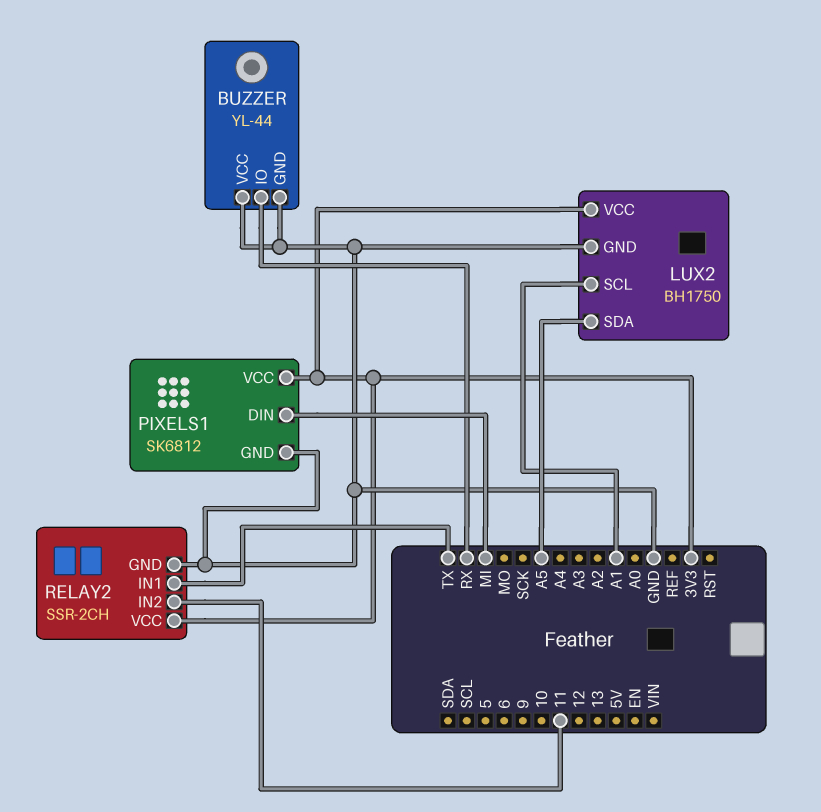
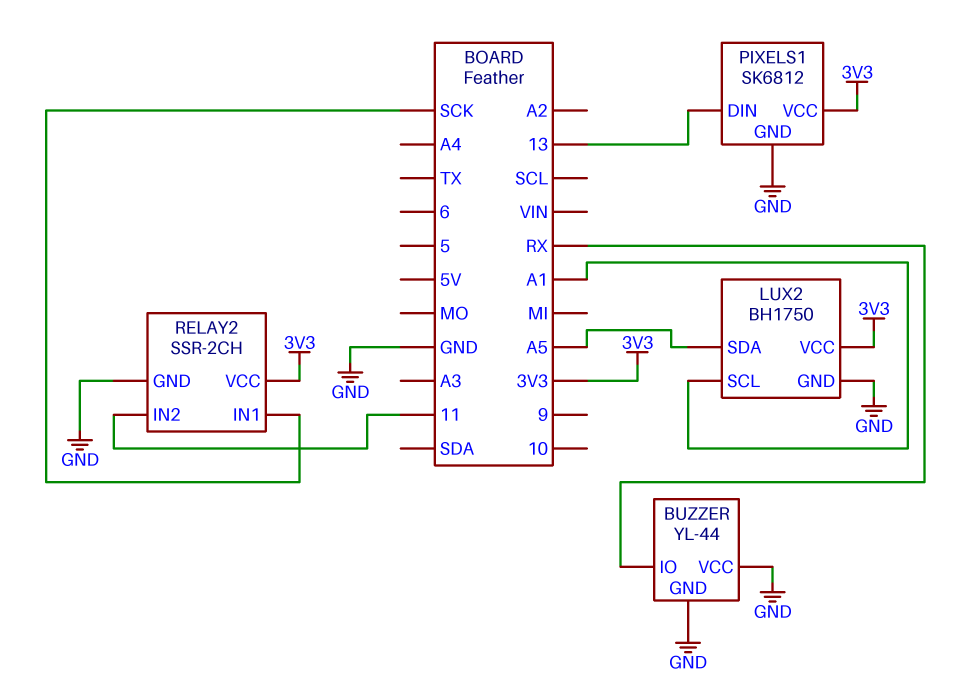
PIXELS1 pin DIN: MI -> 13
RELAY2 pin IN1: TX -> SCK

